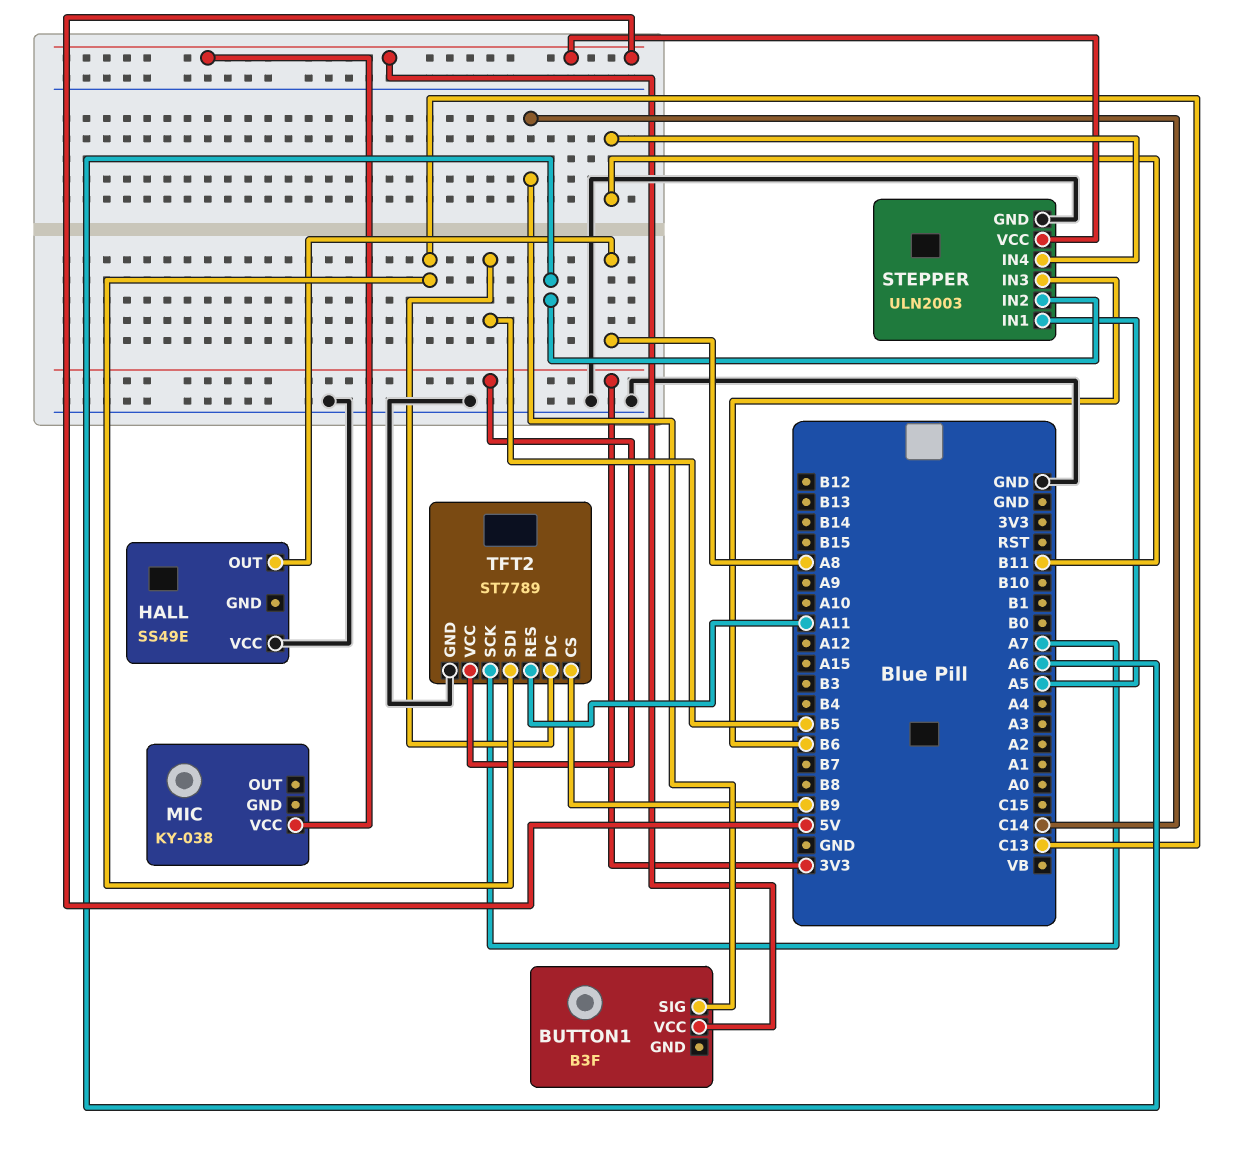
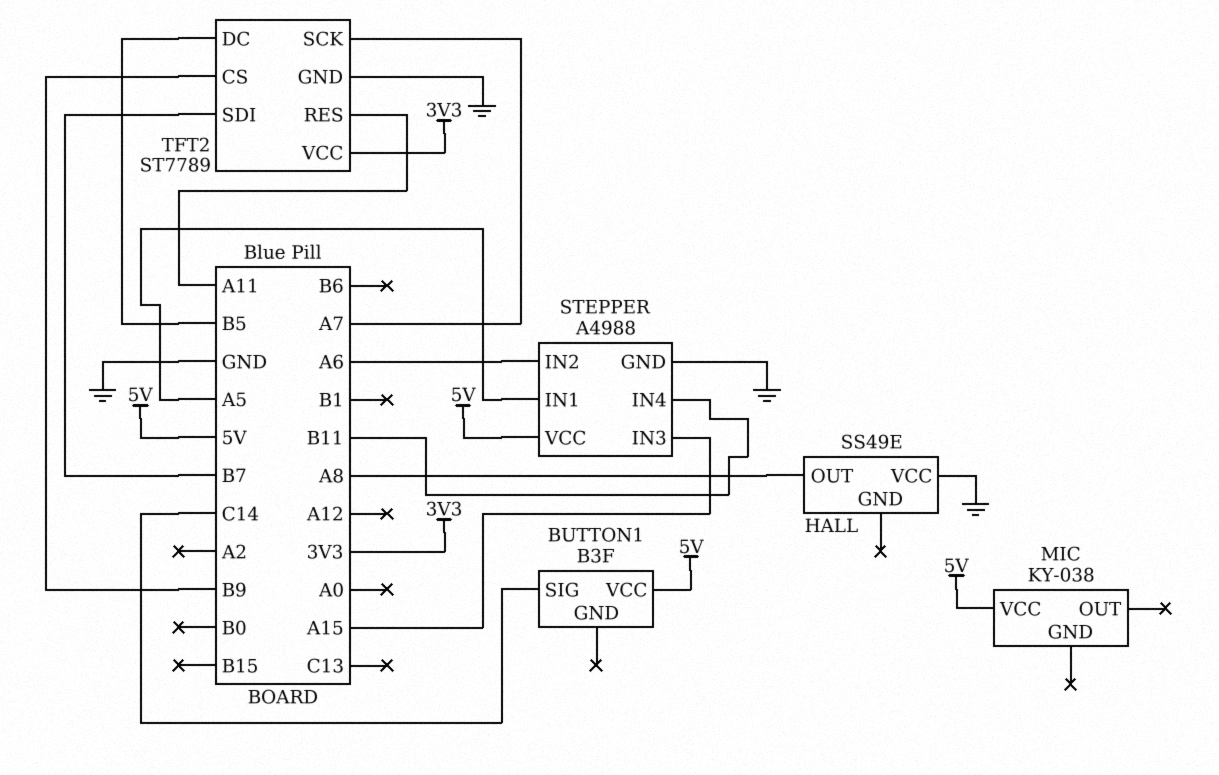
STEPPER: ULN2003 -> A4988
STEPPER pin IN3: B6 -> A15
TFT2 pin SDI: C13 -> B7

